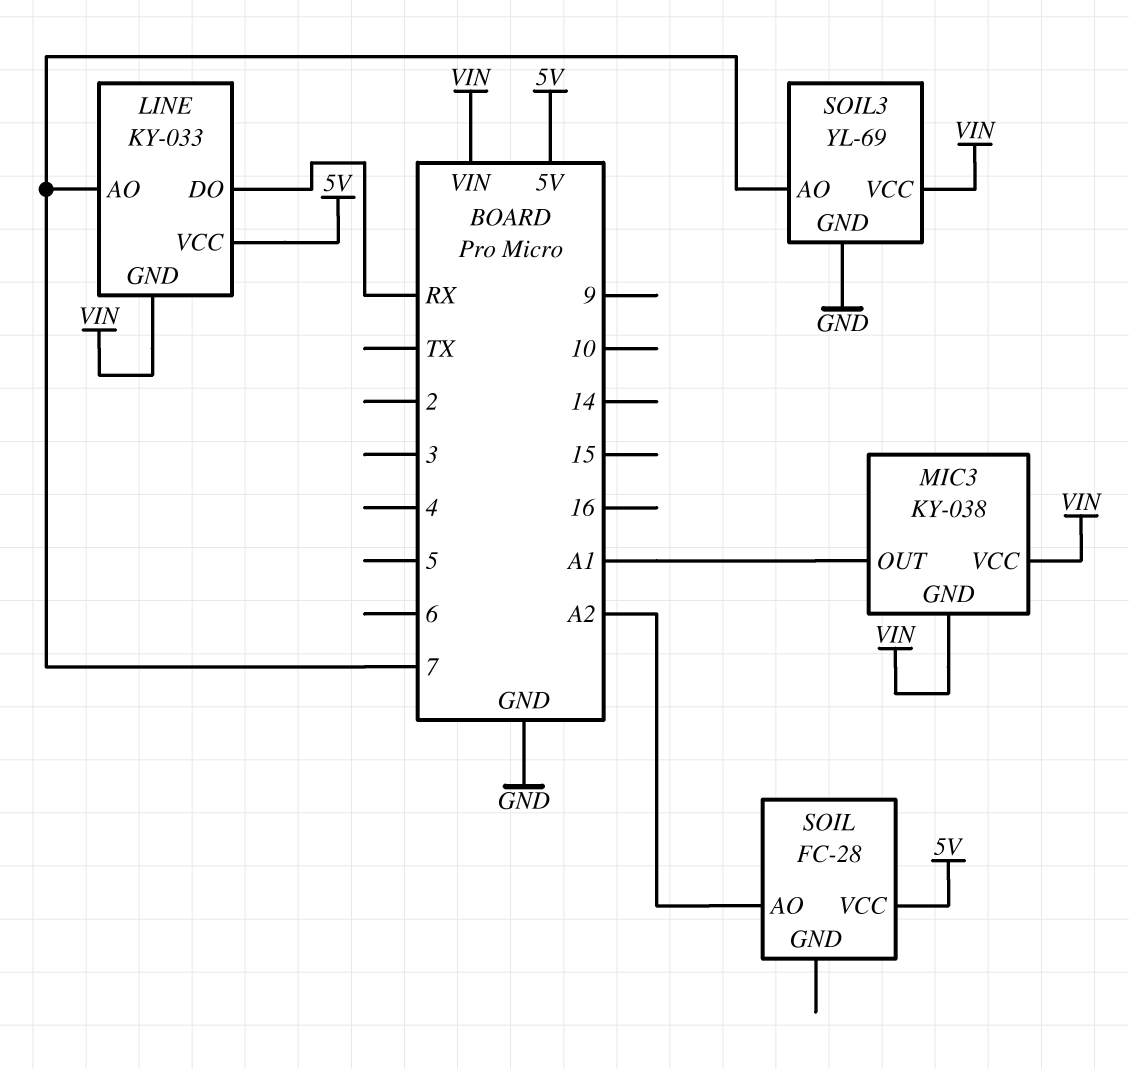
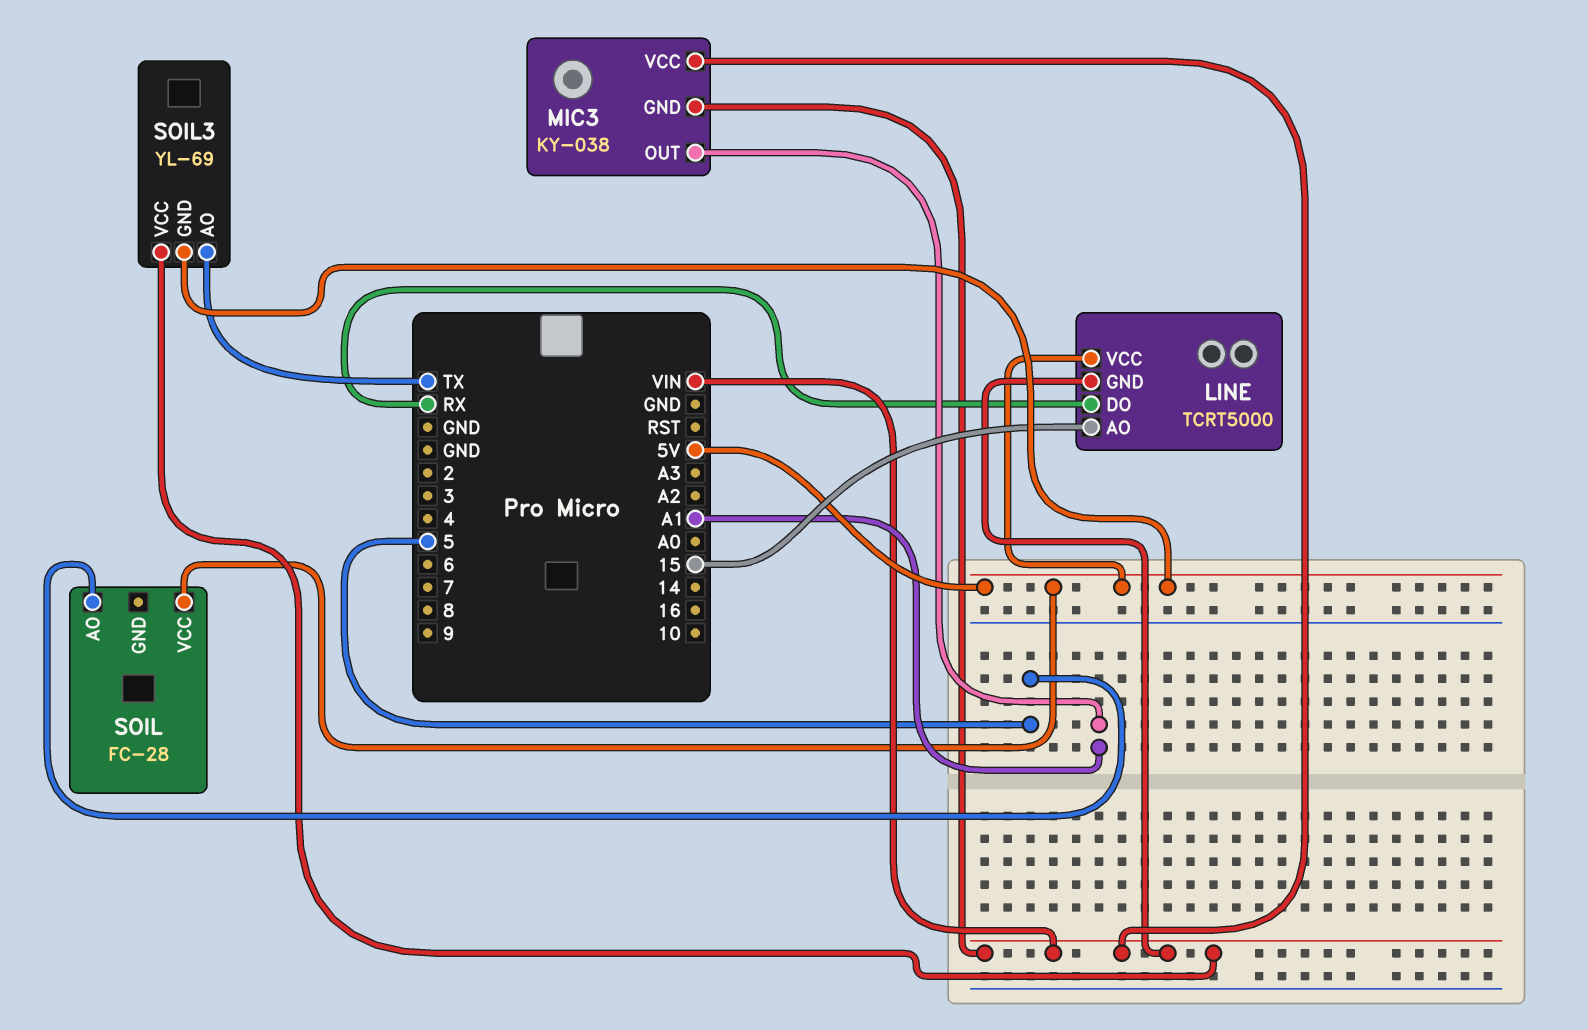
LINE: KY-033 -> TCRT5000
LINE pin AO: 7 -> 15
SOIL pin AO: A2 -> 5
SOIL3 pin AO: 7 -> TX
SOIL3 pin GND: GND -> 5V

